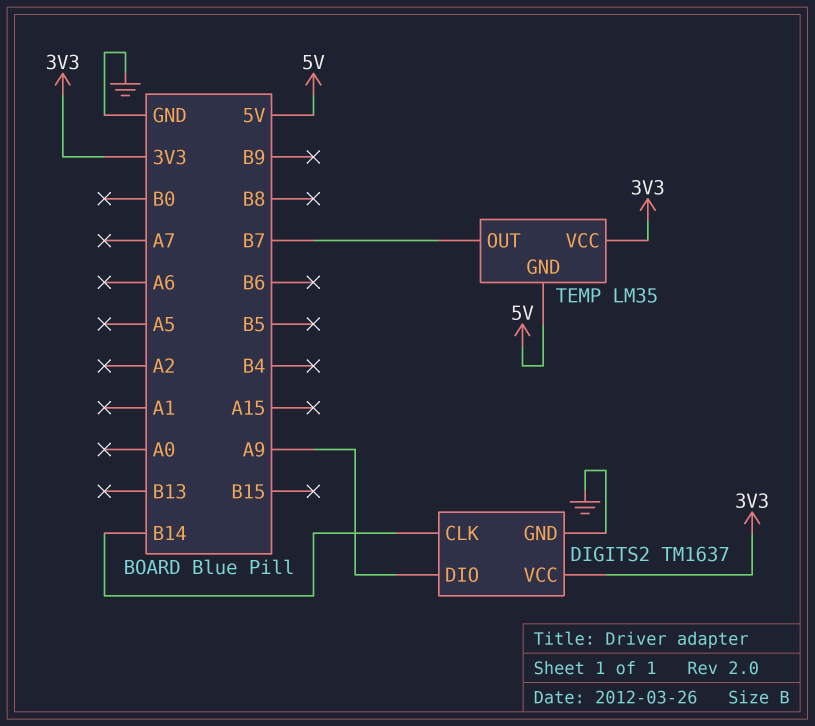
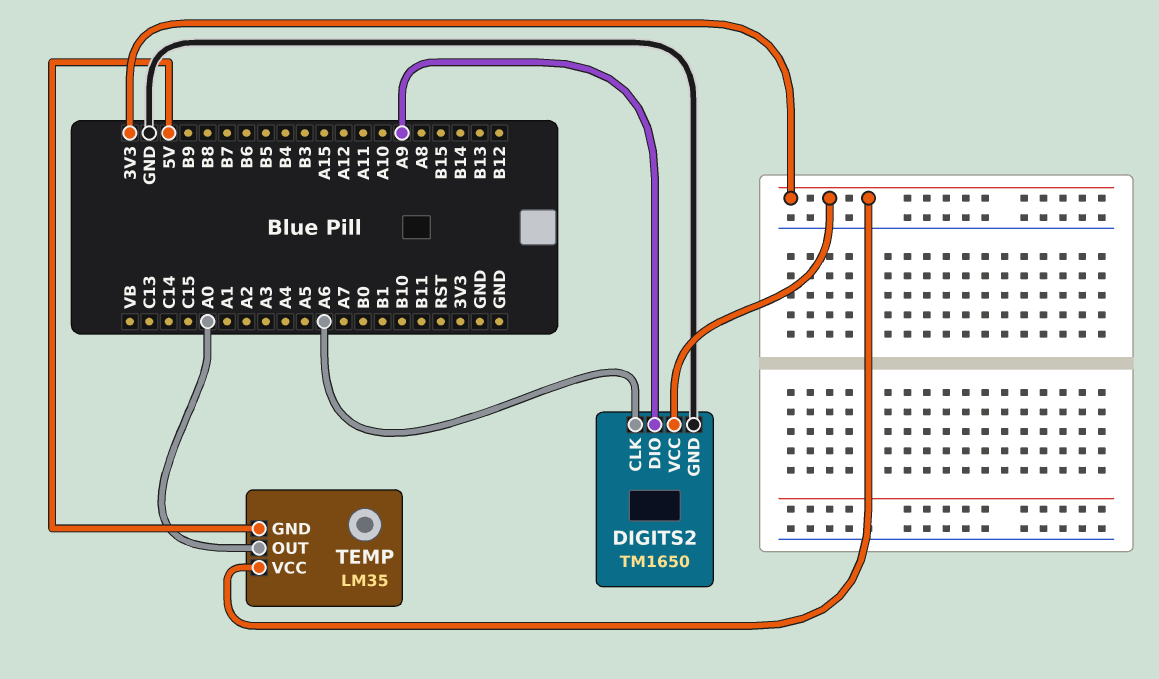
DIGITS2: TM1637 -> TM1650
DIGITS2 pin CLK: B14 -> A6
TEMP pin OUT: B7 -> A0

